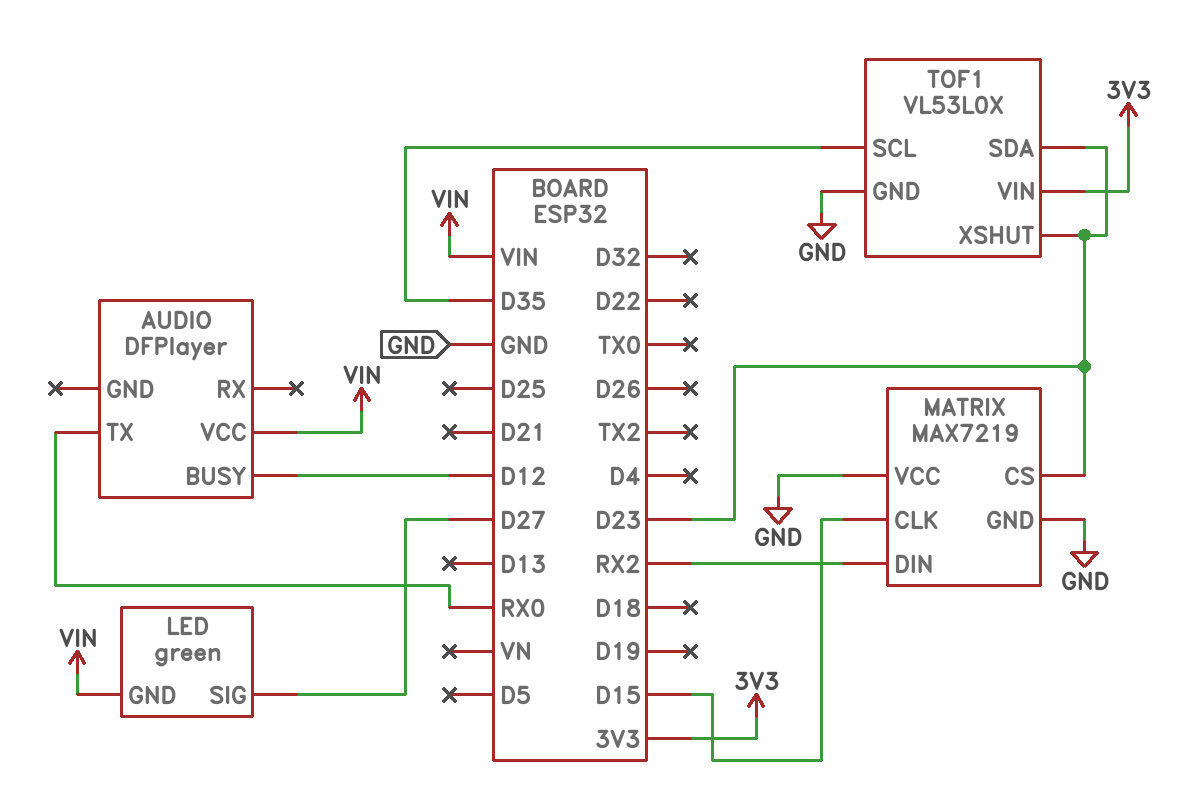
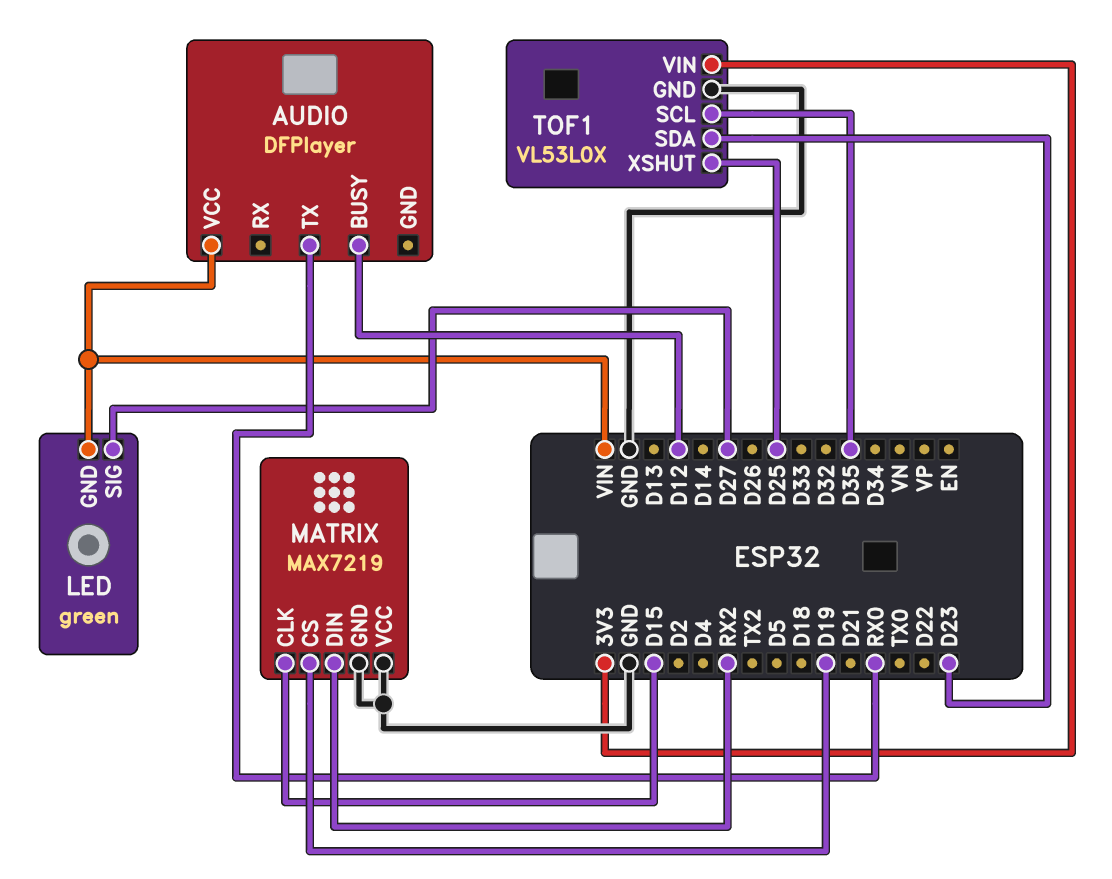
MATRIX pin CS: D23 -> D19
TOF1 pin XSHUT: D23 -> D25

